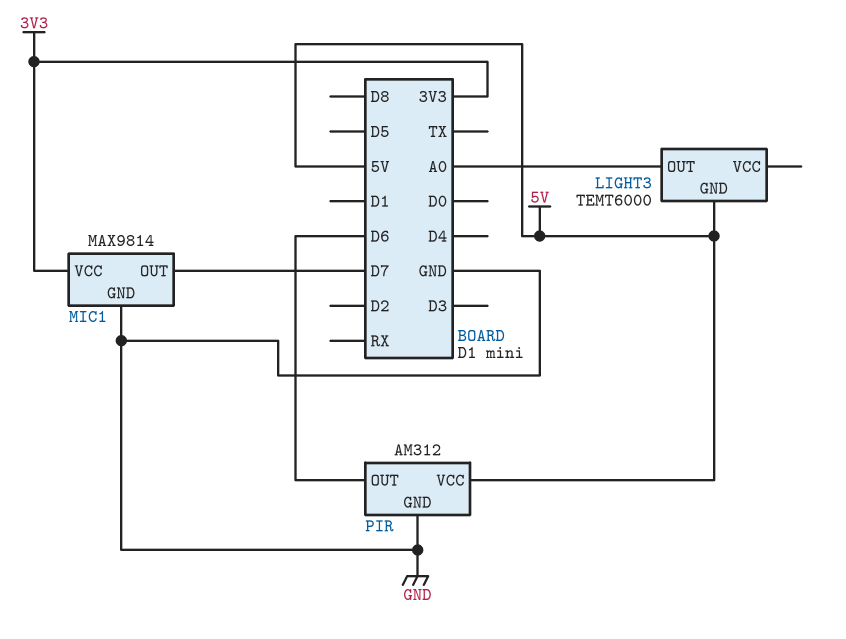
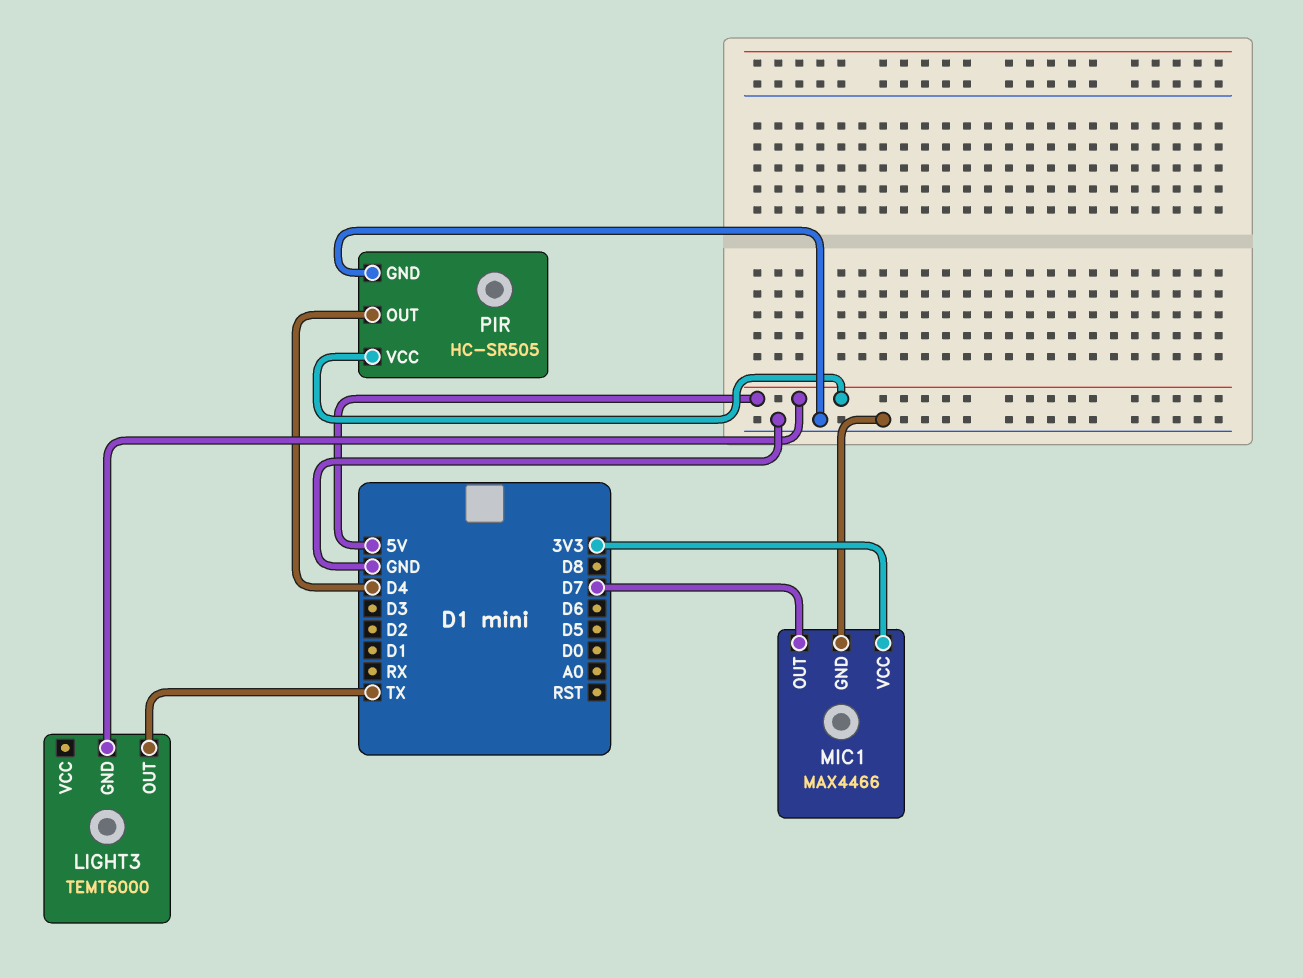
LIGHT3 pin OUT: A0 -> TX
MIC1: MAX9814 -> MAX4466
PIR: AM312 -> HC-SR505
PIR pin OUT: D6 -> D4

